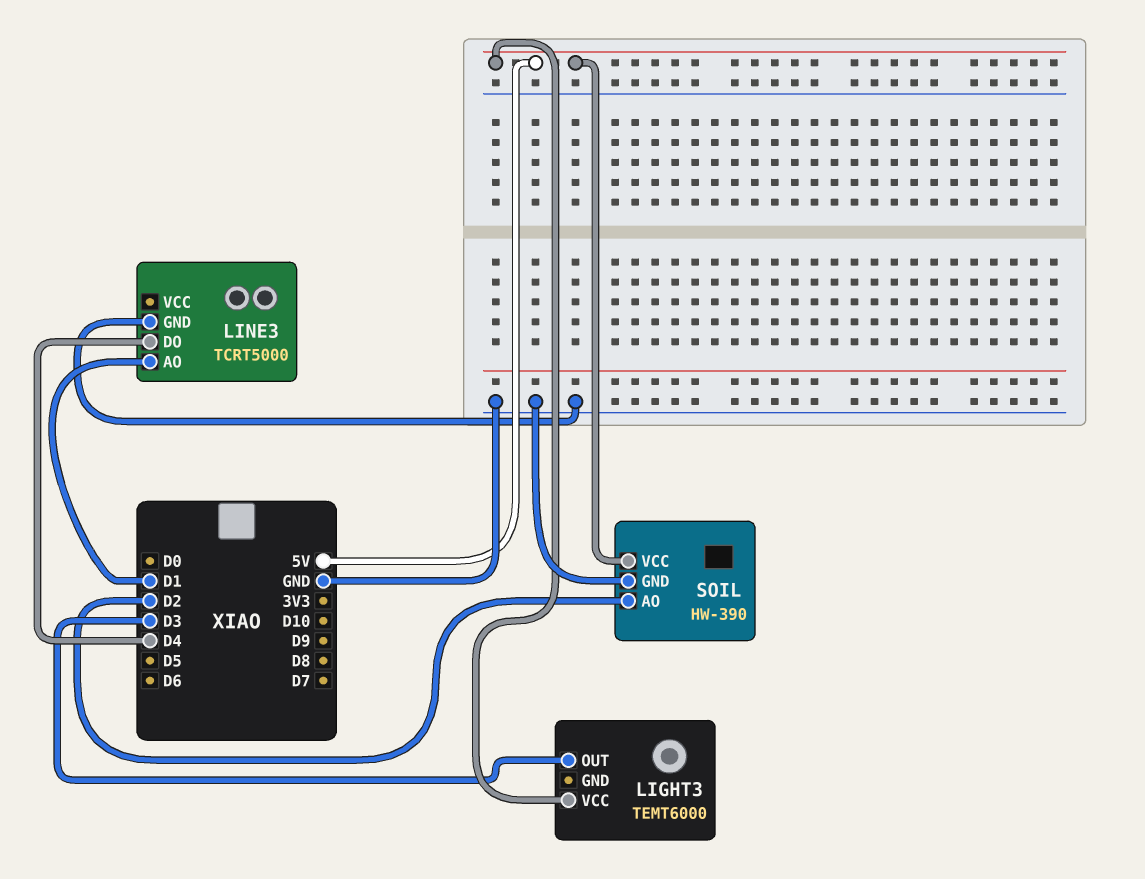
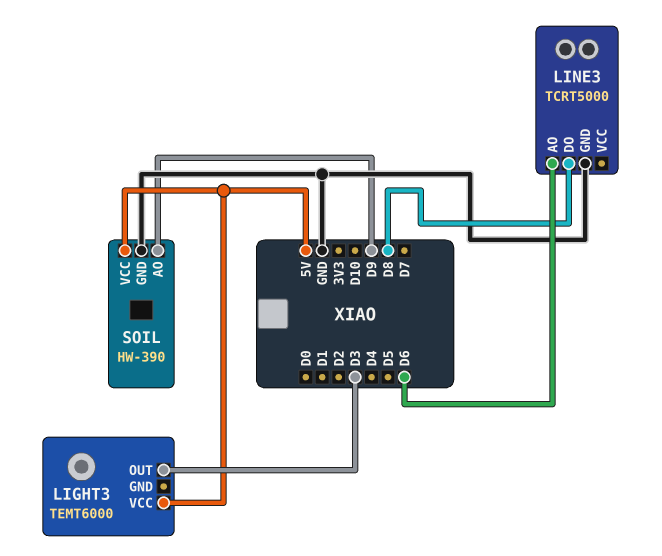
LINE3 pin AO: D1 -> D6
LINE3 pin DO: D4 -> D8
SOIL pin AO: D2 -> D9

